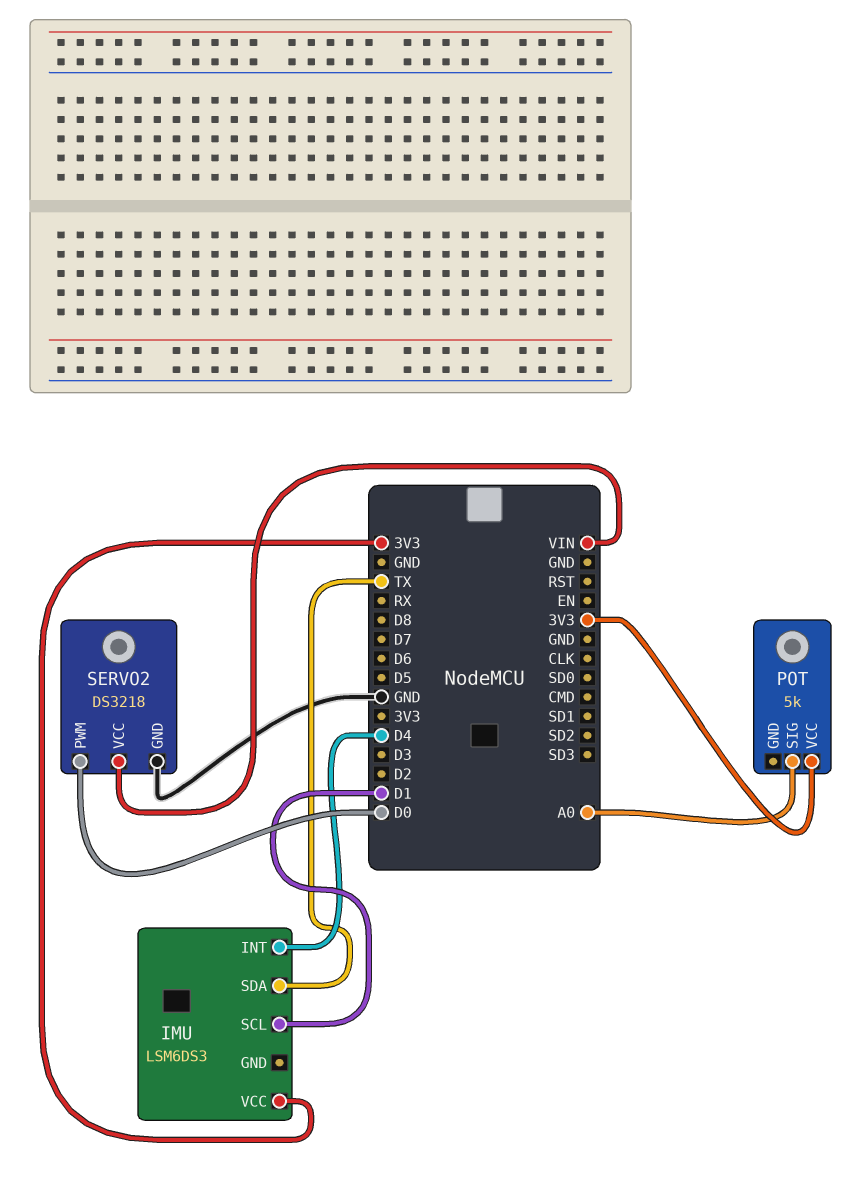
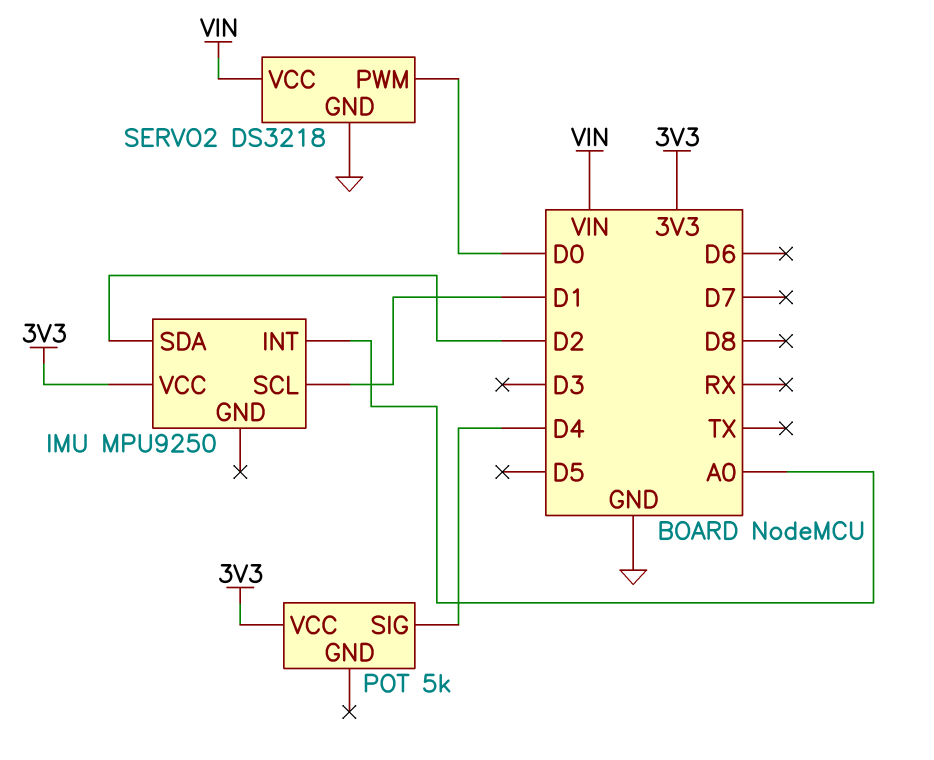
IMU: LSM6DS3 -> MPU9250
IMU pin INT: D4 -> A0
IMU pin SDA: TX -> D2
POT pin SIG: A0 -> D4

